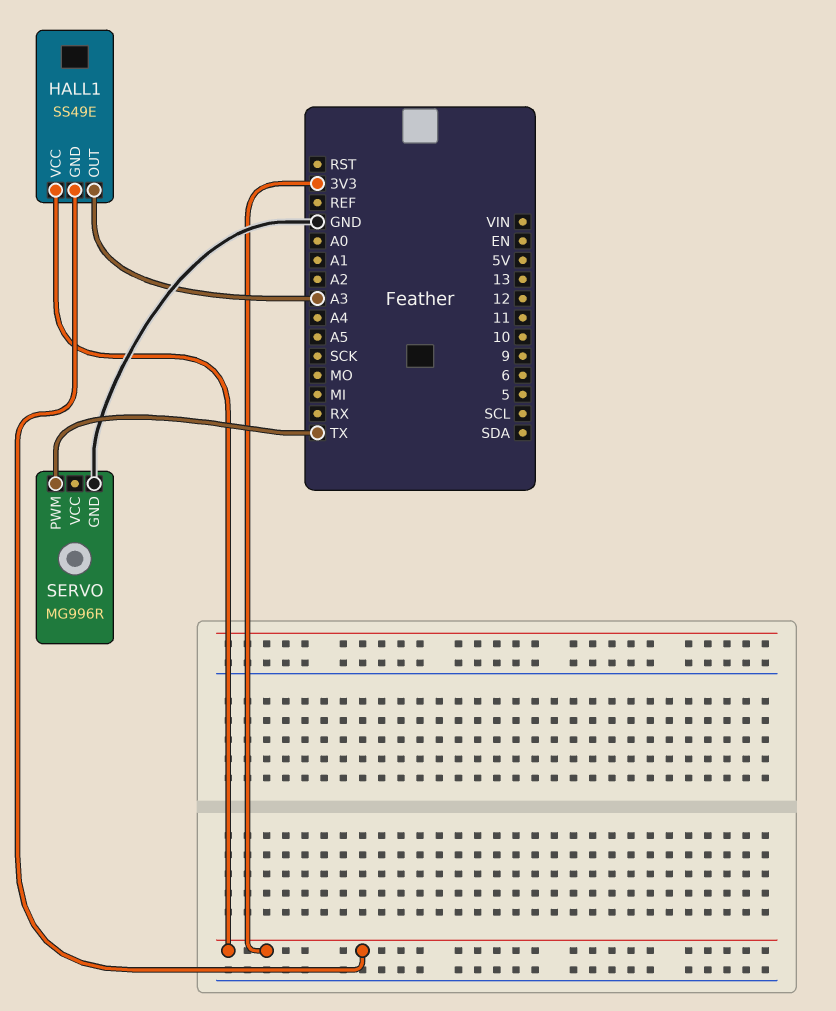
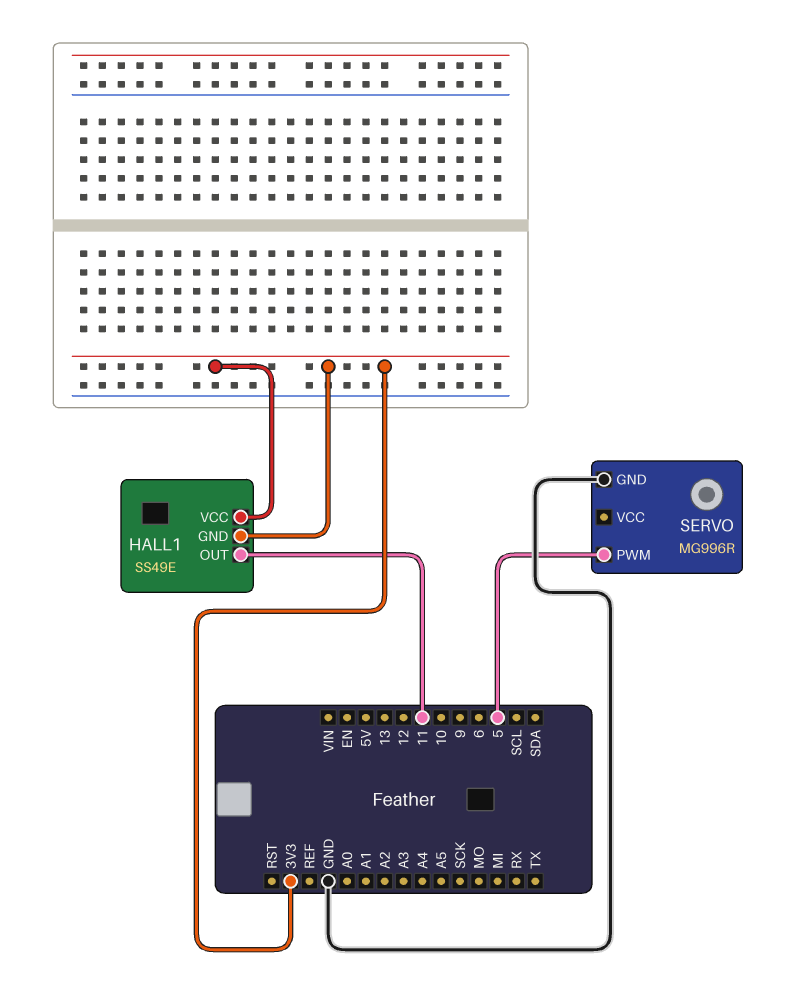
HALL1 pin OUT: A3 -> 11
SERVO pin PWM: TX -> 5

